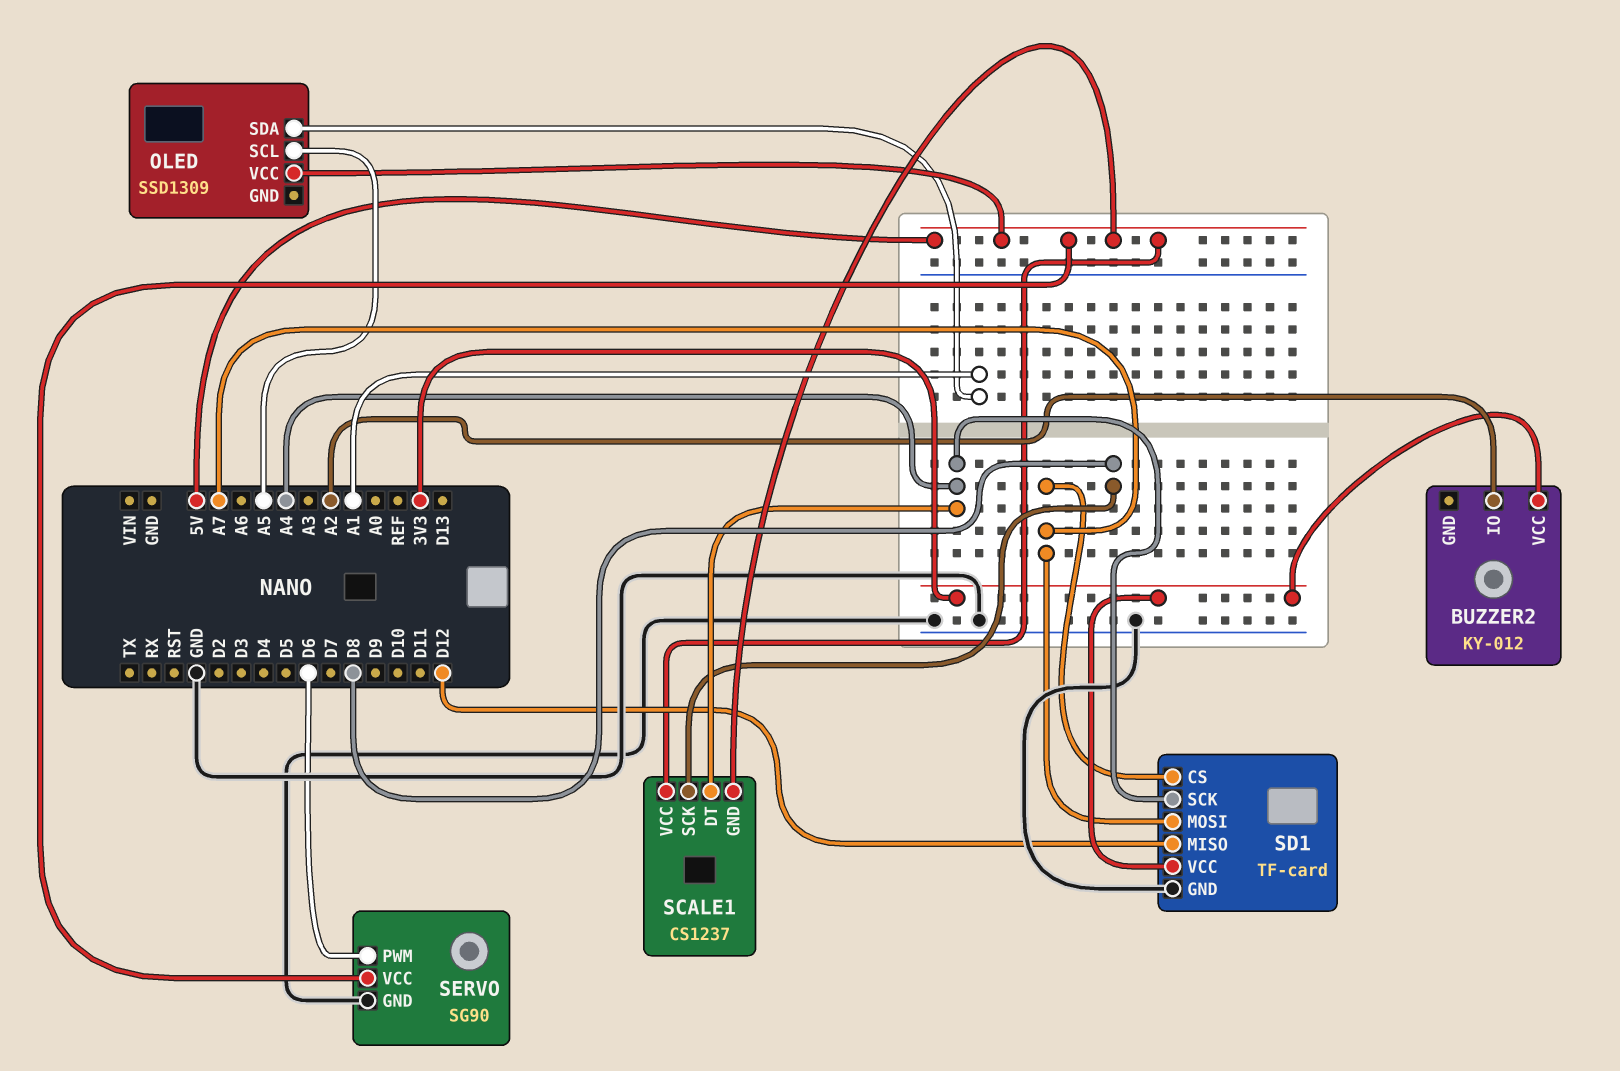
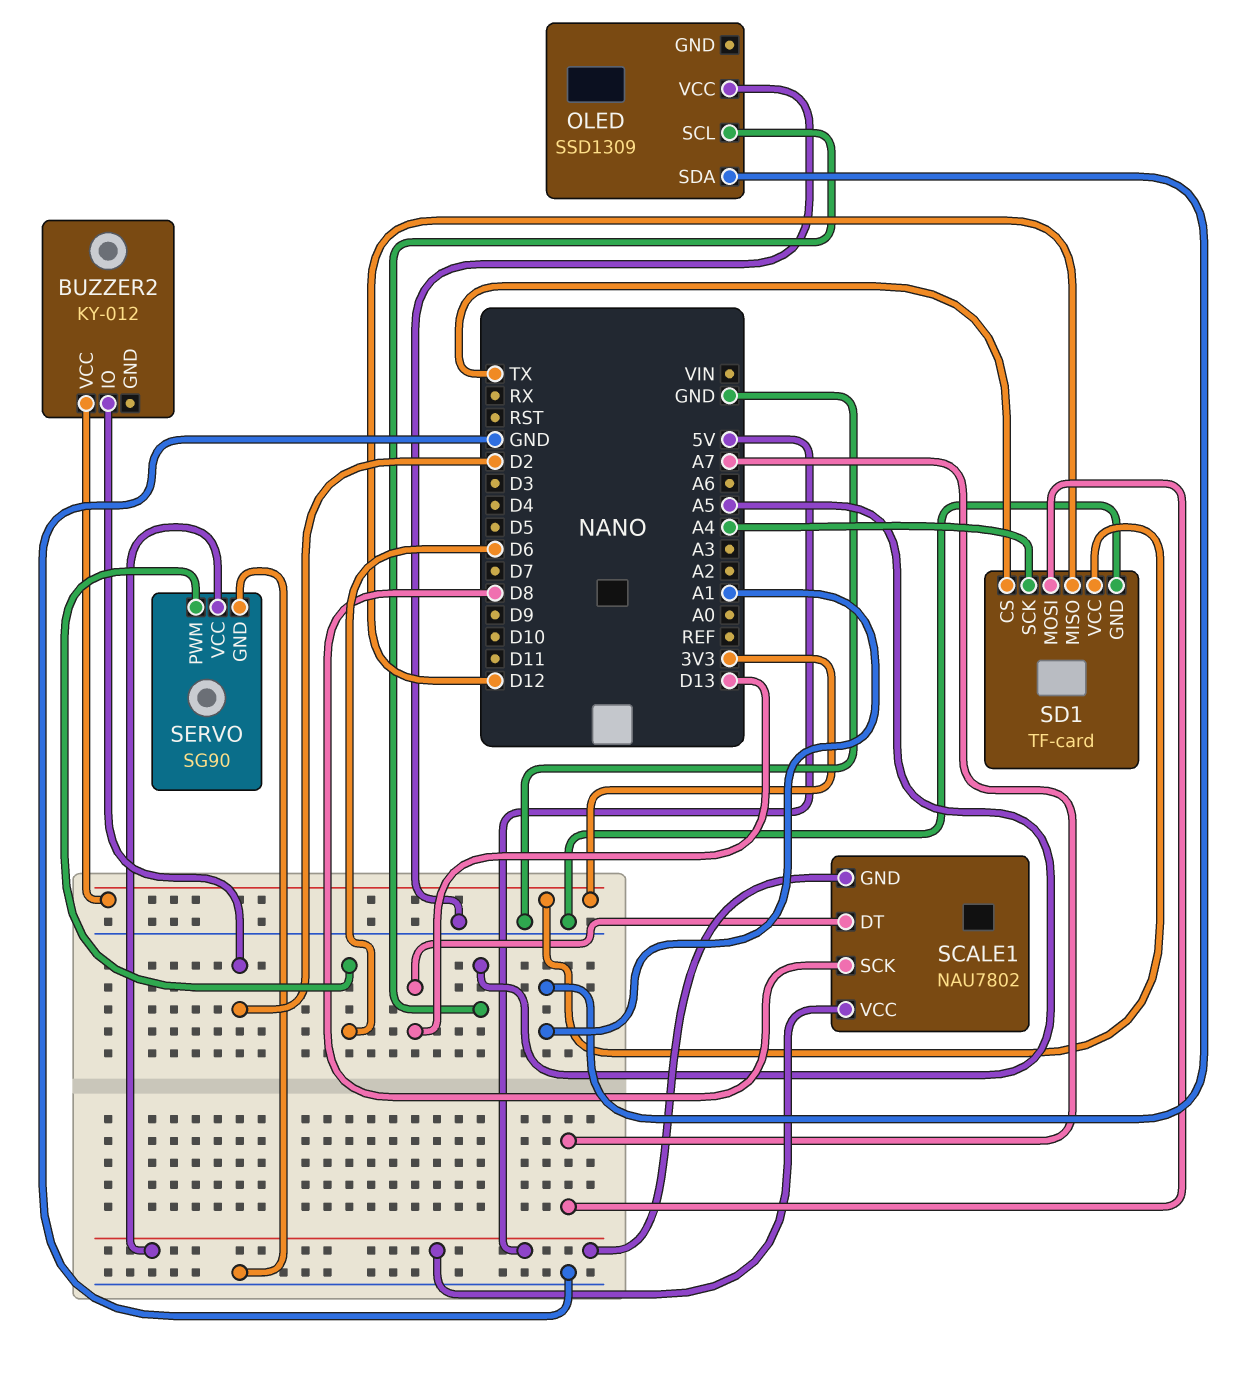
BUZZER2 pin IO: A2 -> D2
OLED pin VCC: 5V -> GND
SCALE1: CS1237 -> NAU7802
SCALE1 pin DT: A4 -> D13
SD1 pin CS: A7 -> TX

